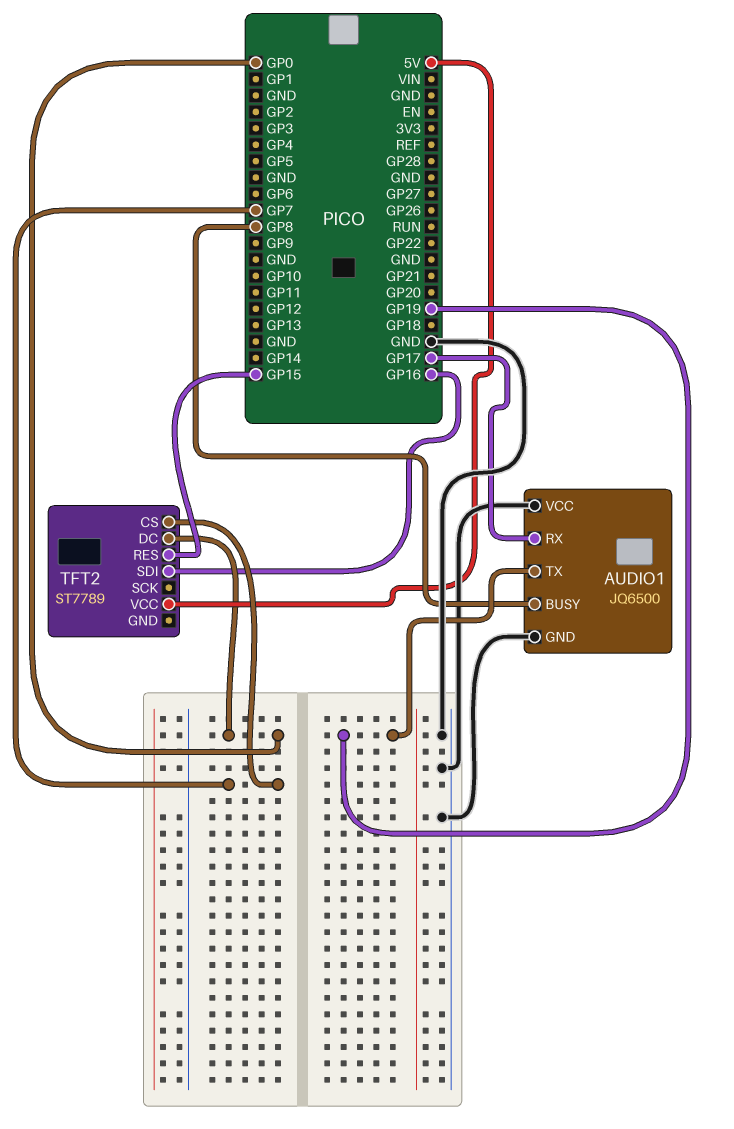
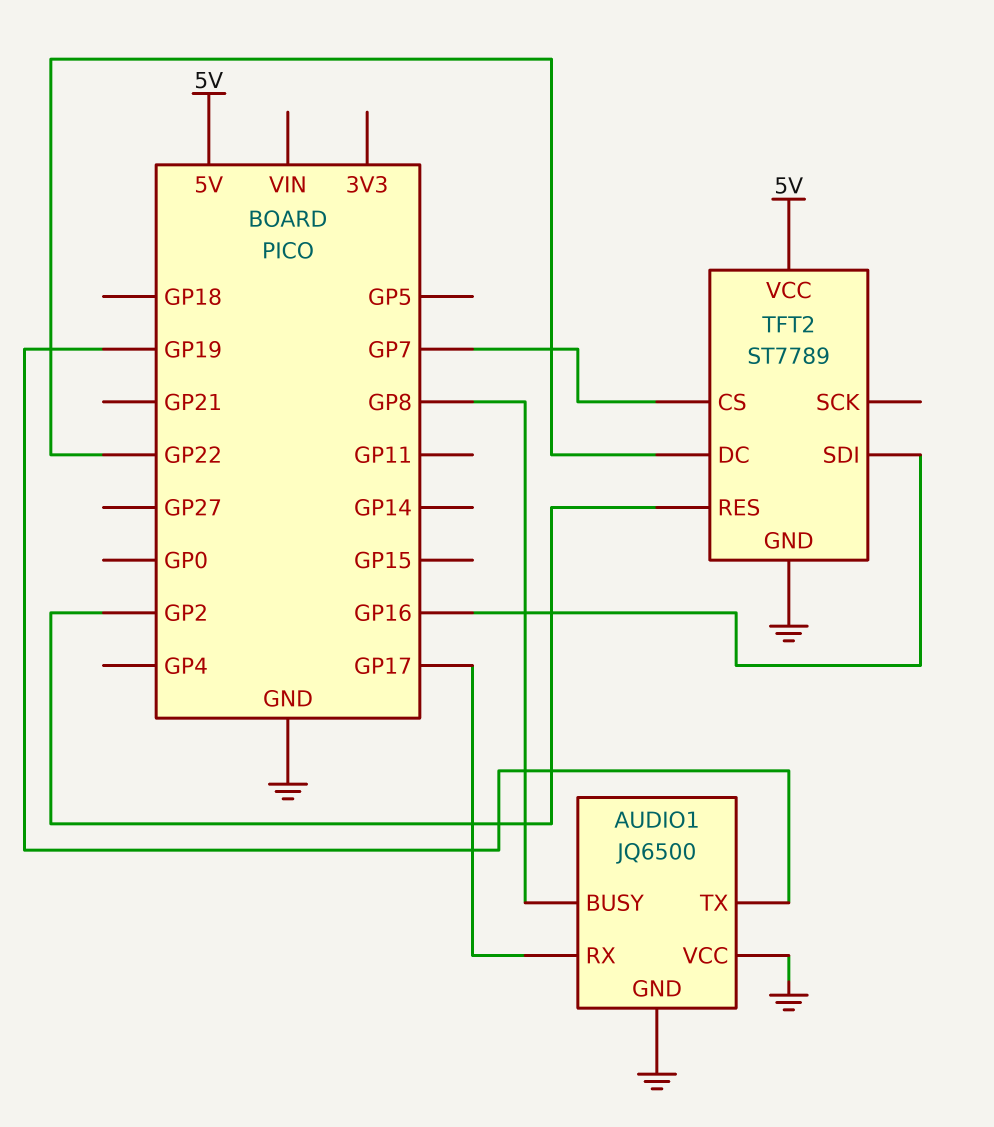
TFT2 pin DC: GP0 -> GP22
TFT2 pin GND: none -> GND
TFT2 pin RES: GP15 -> GP2

